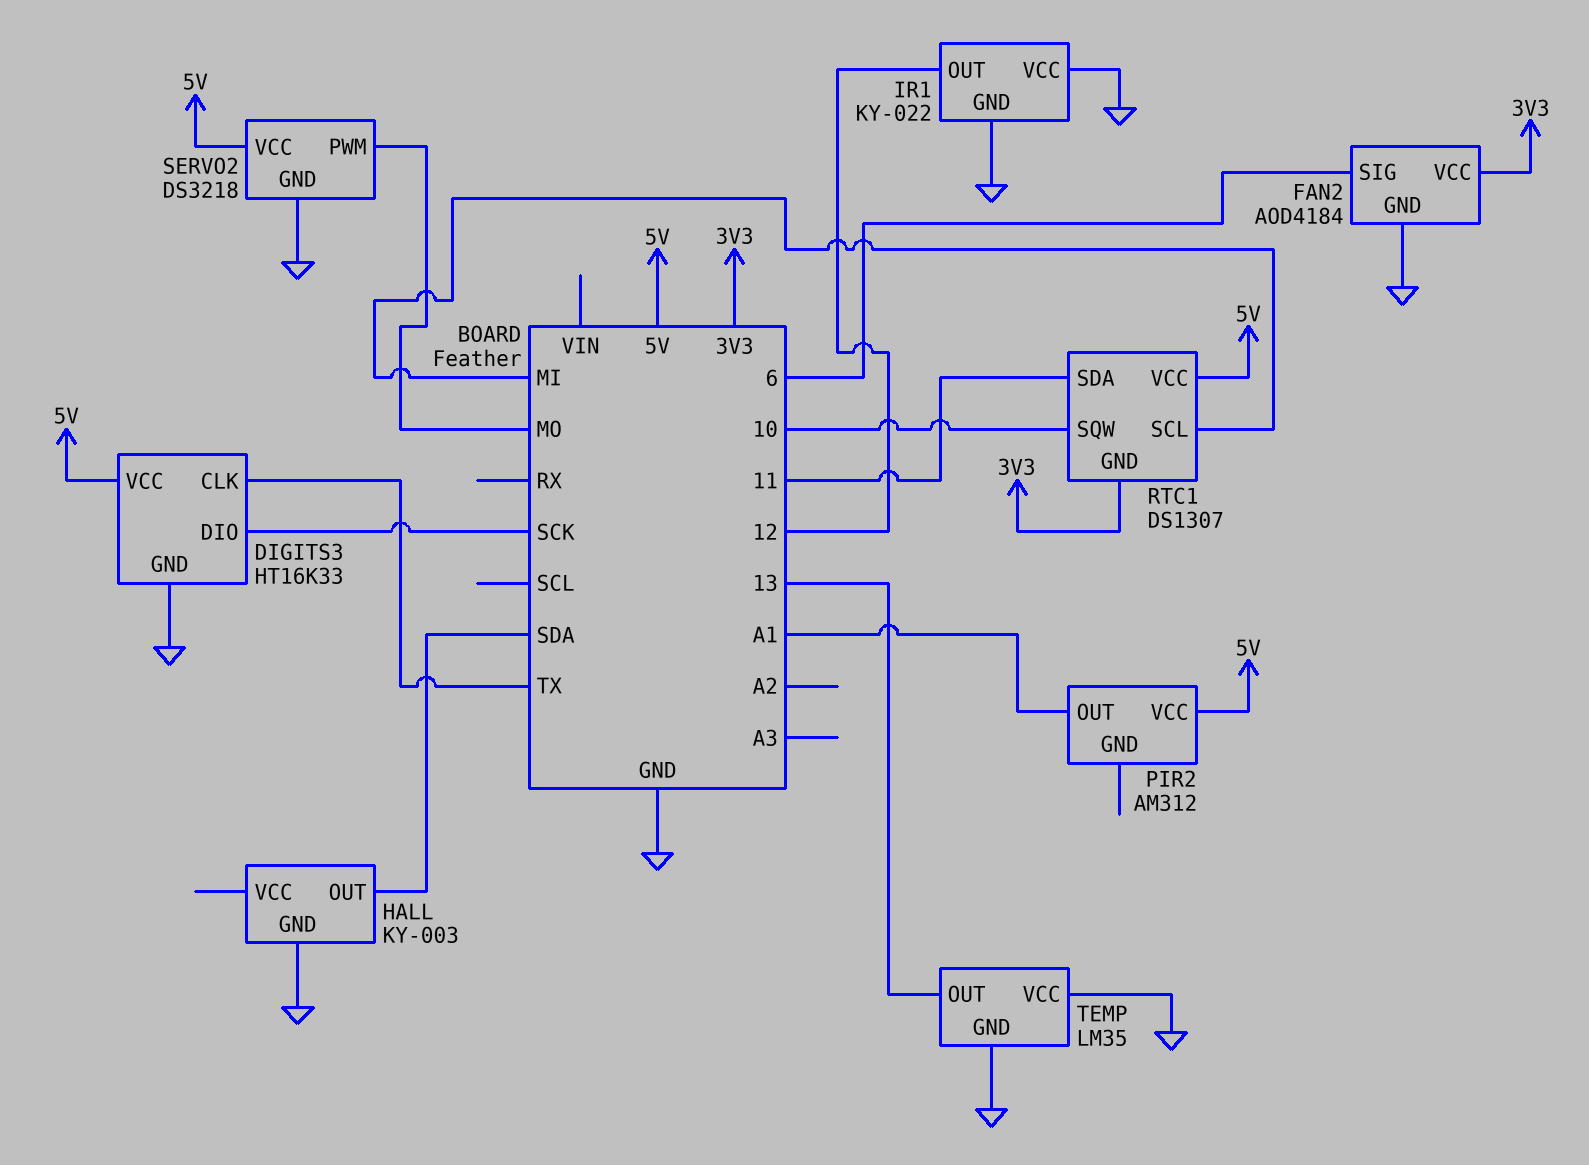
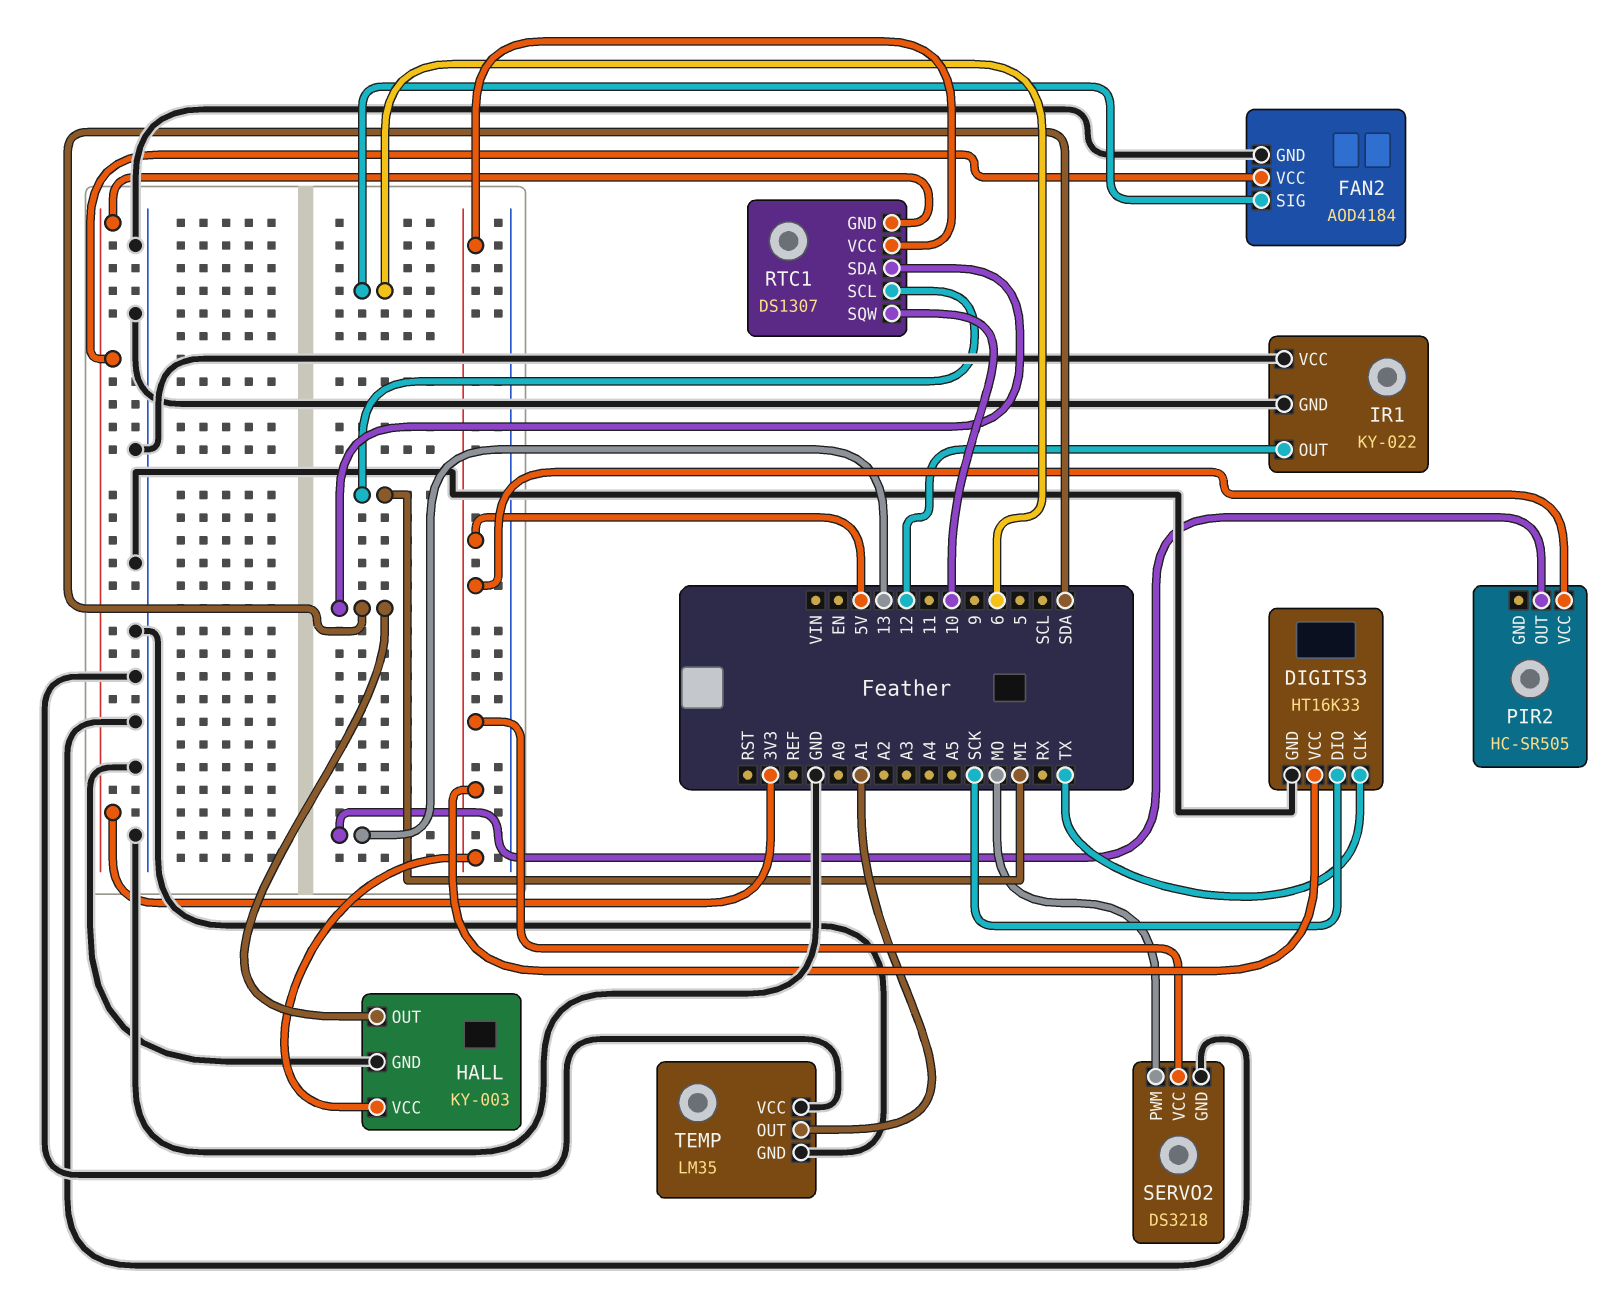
HALL pin VCC: none -> 5V
PIR2: AM312 -> HC-SR505
PIR2 pin OUT: A1 -> 13
RTC1 pin SDA: 11 -> SDA
TEMP pin OUT: 13 -> A1

